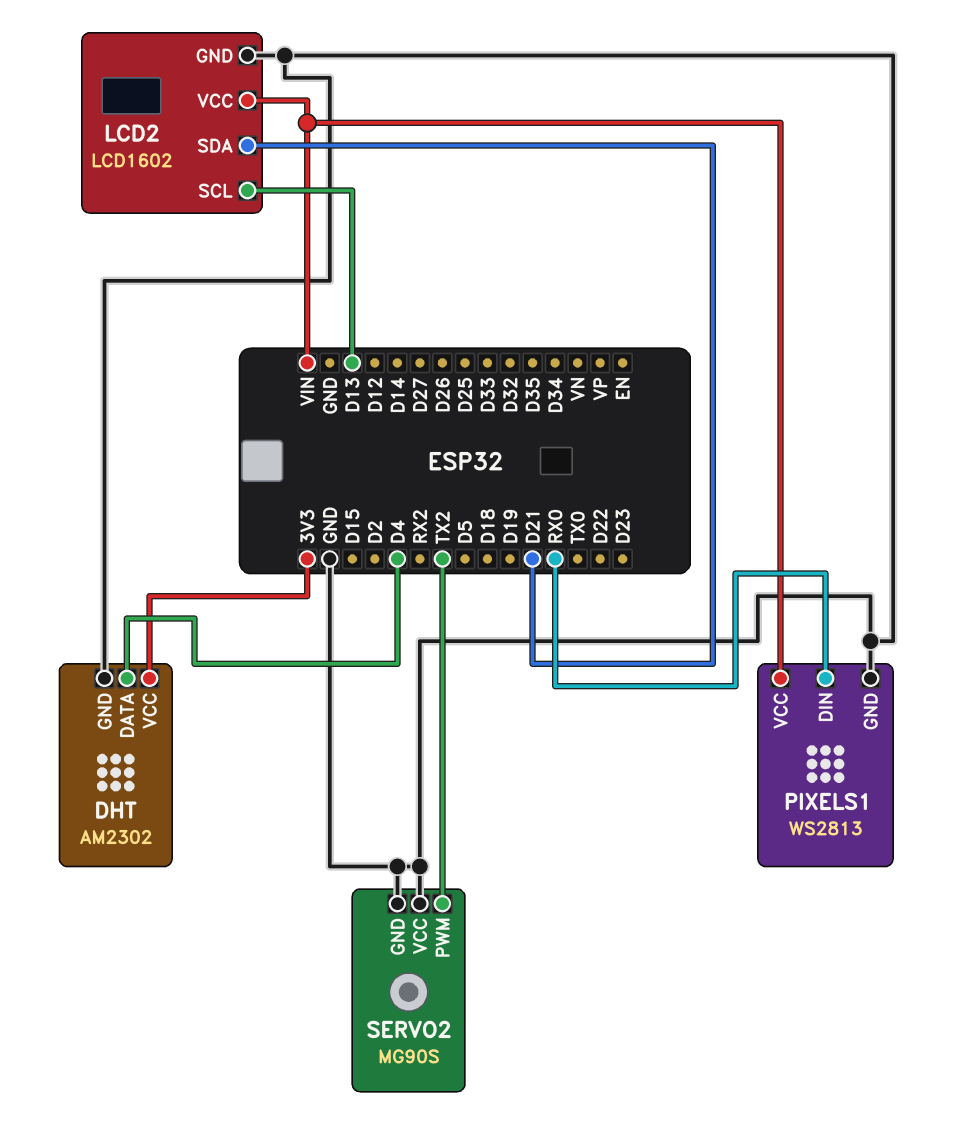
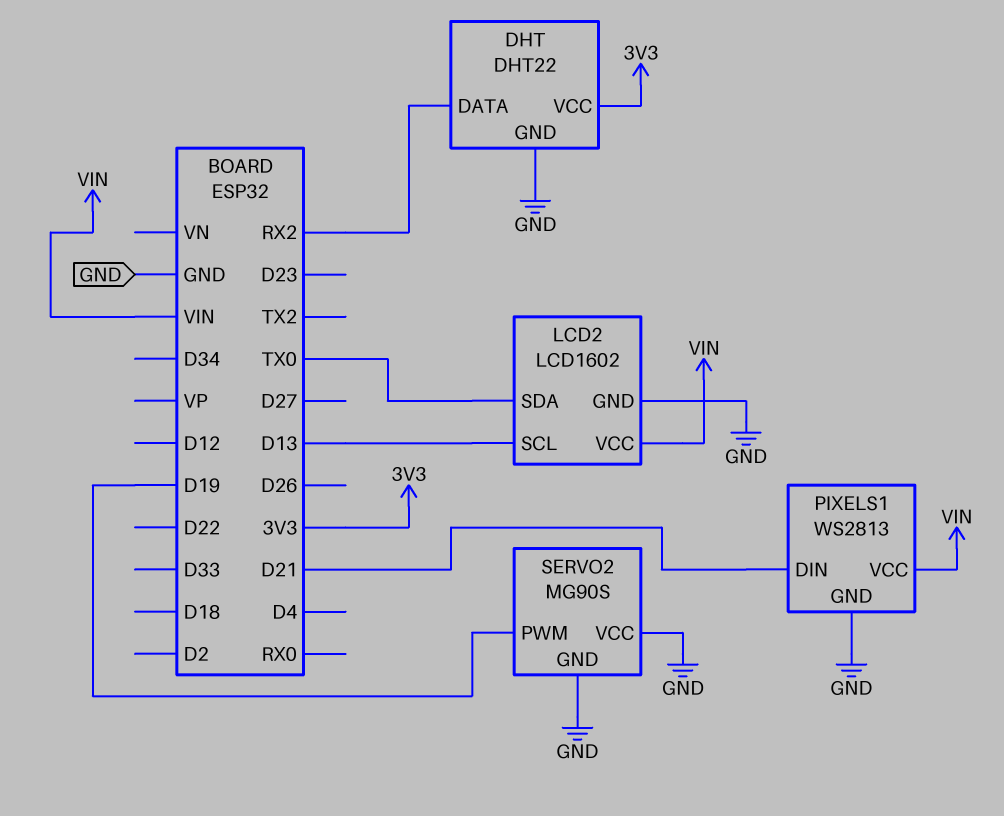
DHT: AM2302 -> DHT22
DHT pin DATA: D4 -> RX2
LCD2 pin SDA: D21 -> TX0
PIXELS1 pin DIN: RX0 -> D21
SERVO2 pin PWM: TX2 -> D19

